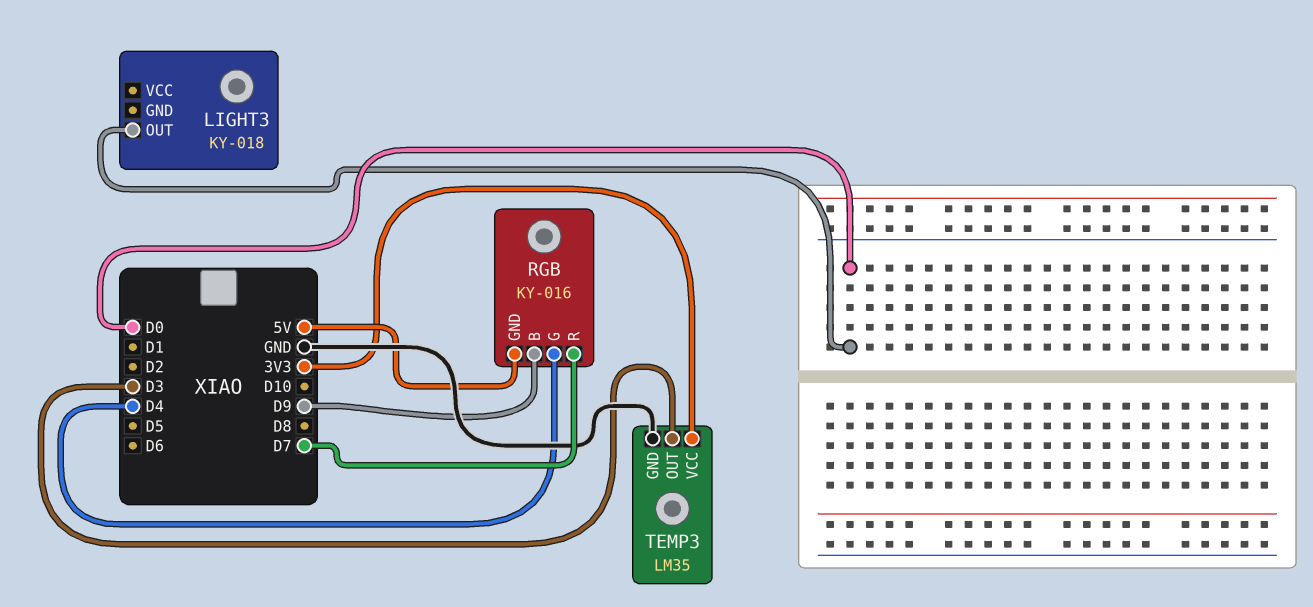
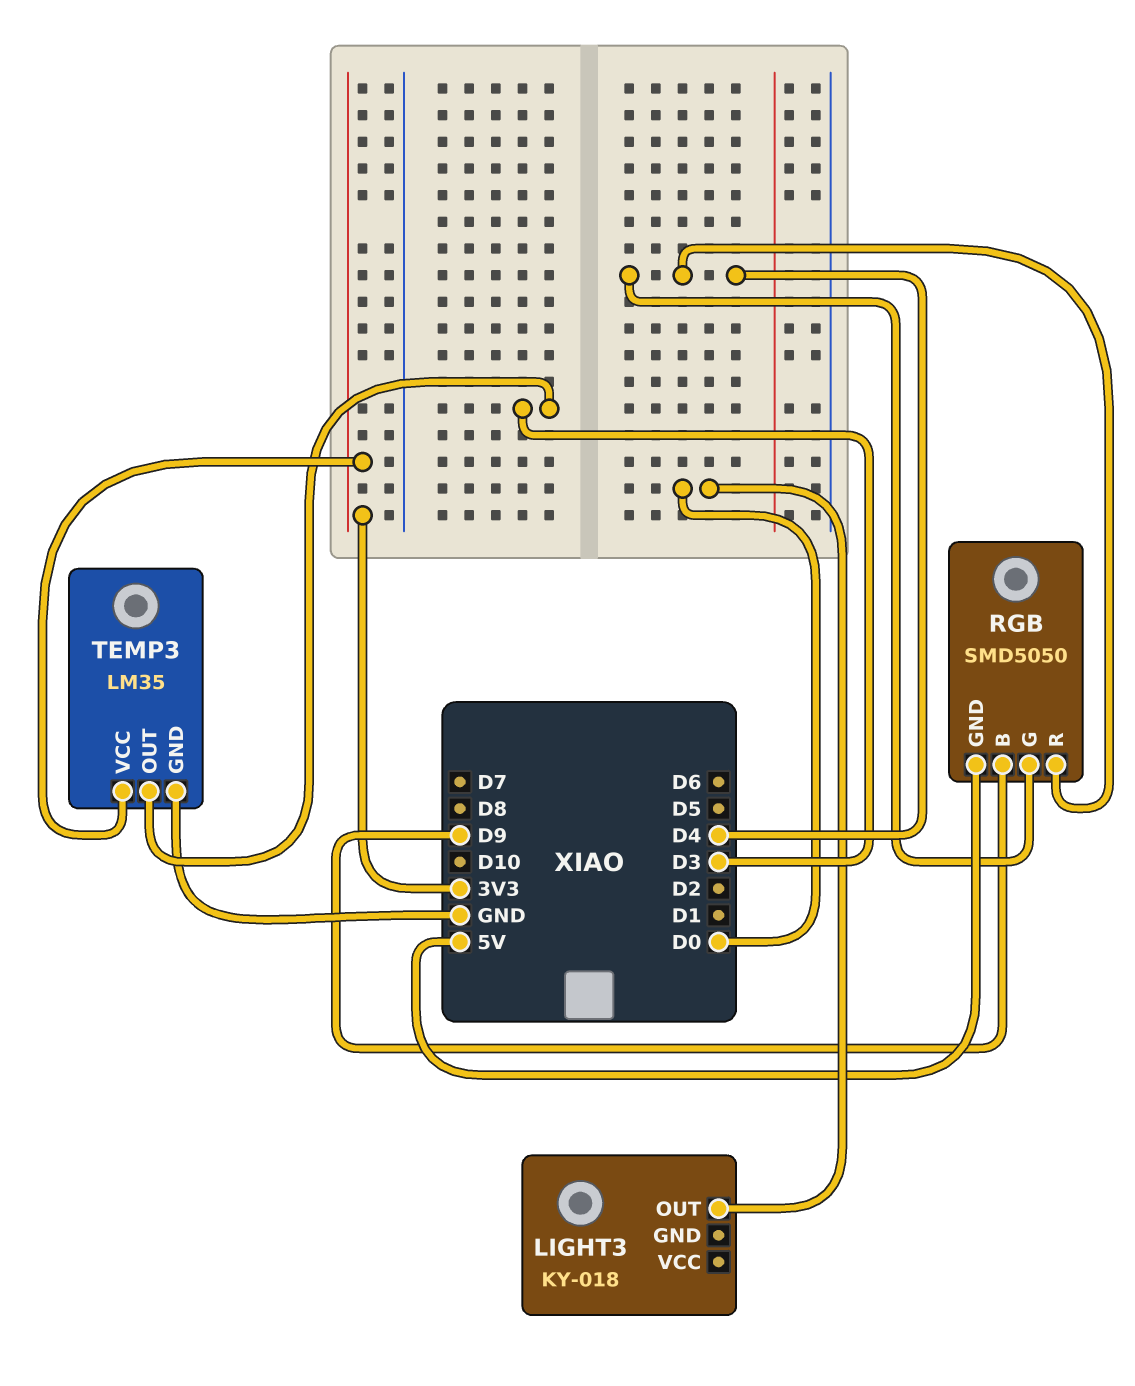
RGB: KY-016 -> SMD5050
RGB pin R: D7 -> D4

